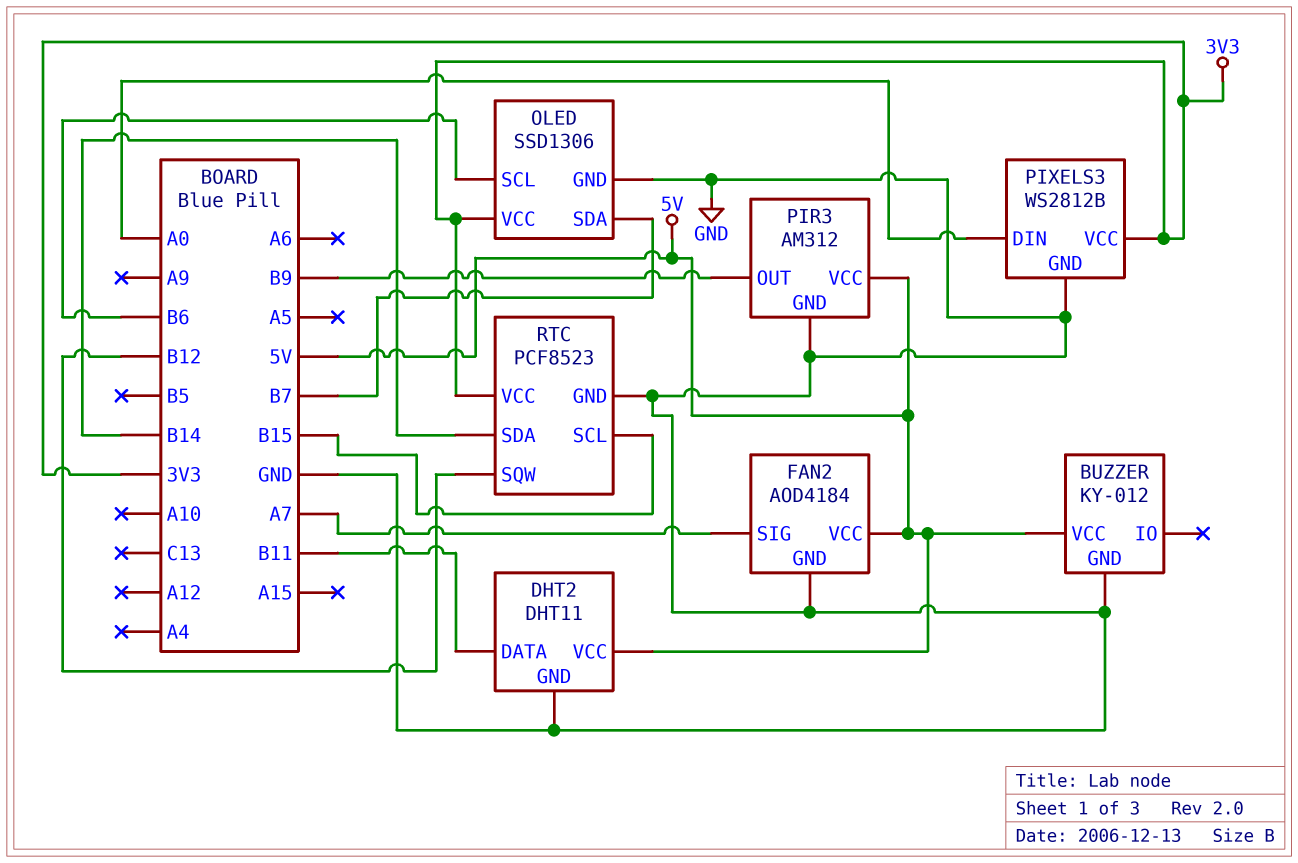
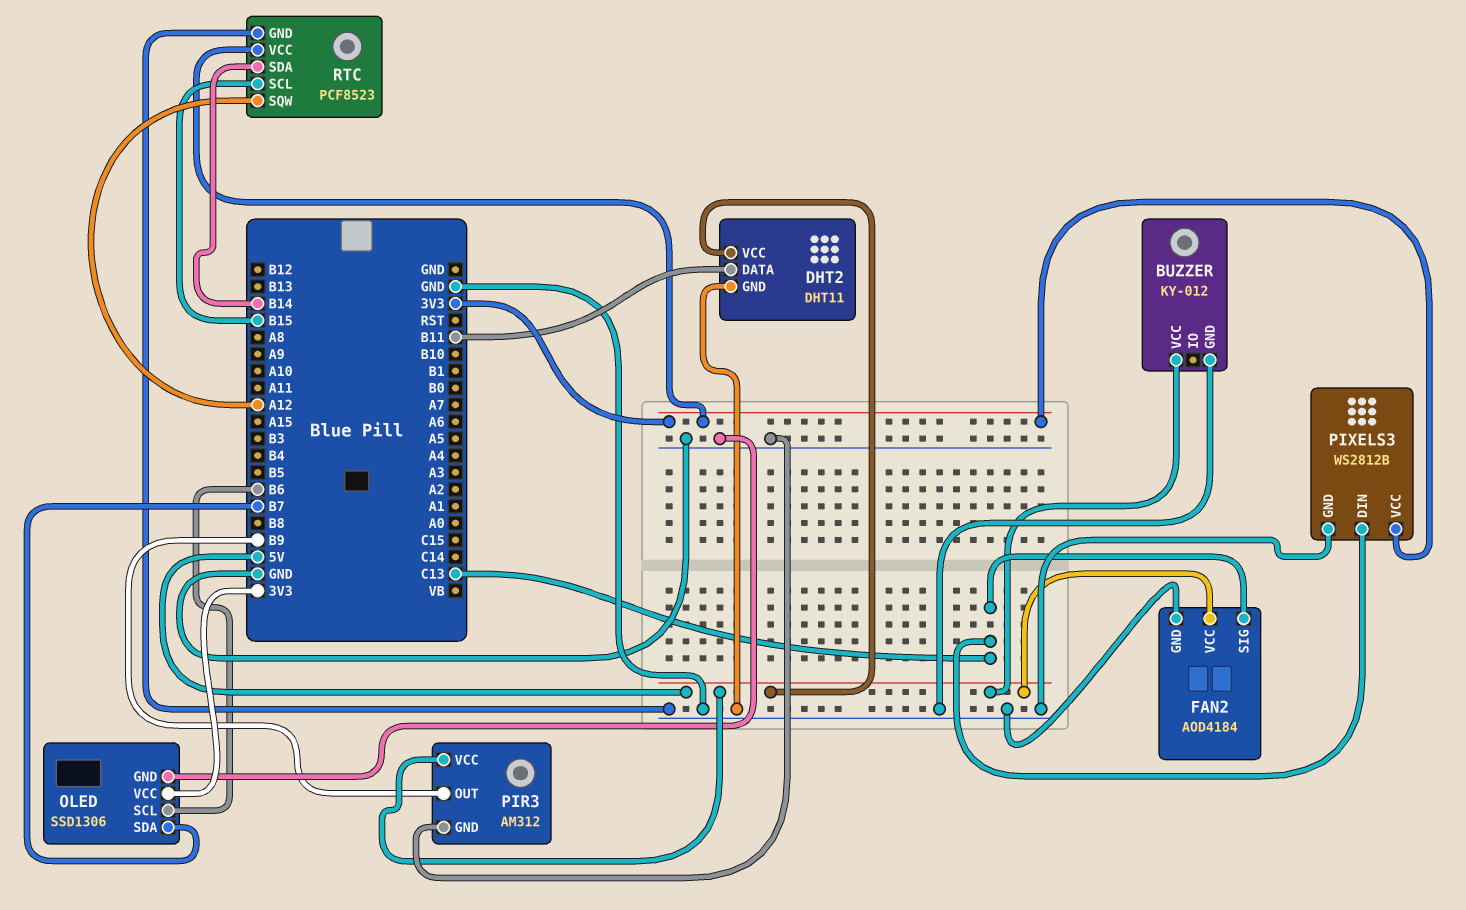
FAN2 pin SIG: A7 -> C13
PIXELS3 pin DIN: A0 -> C13
RTC pin SQW: B12 -> A12

